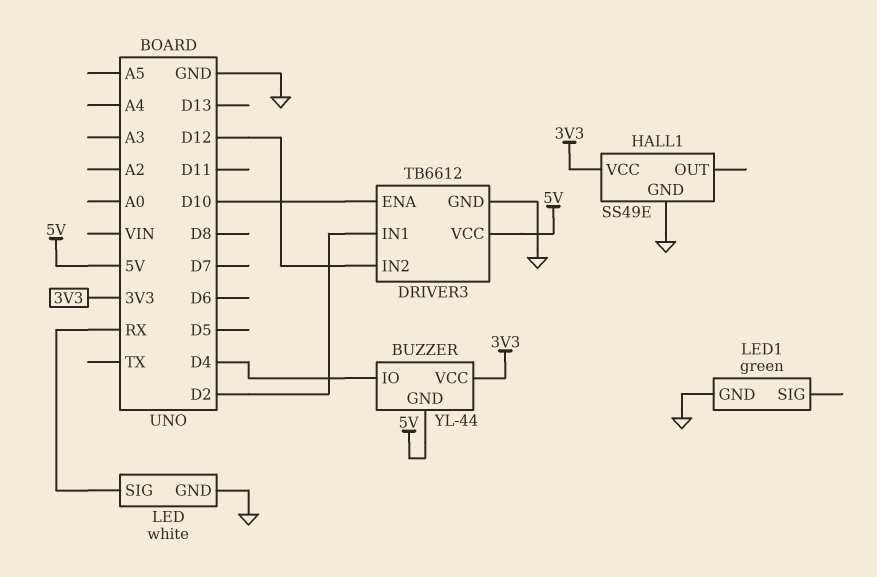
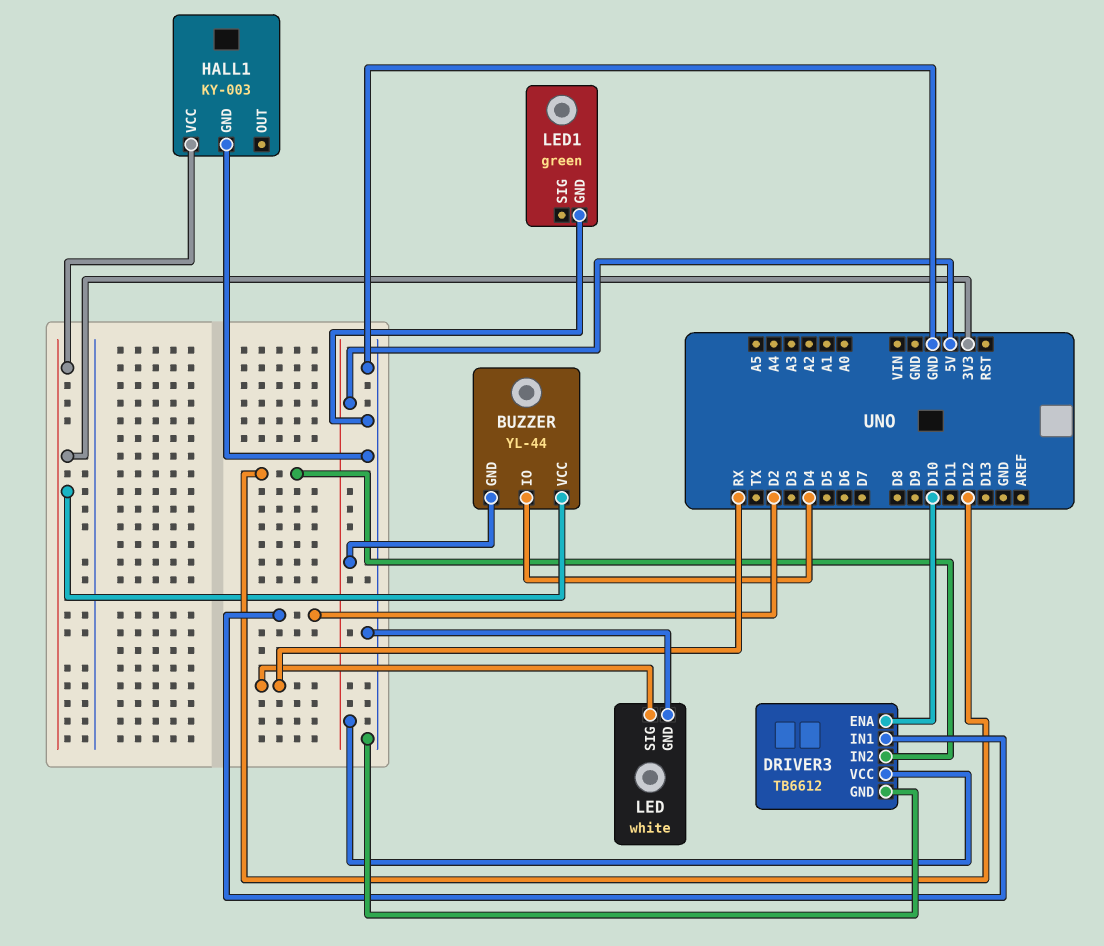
HALL1: SS49E -> KY-003

